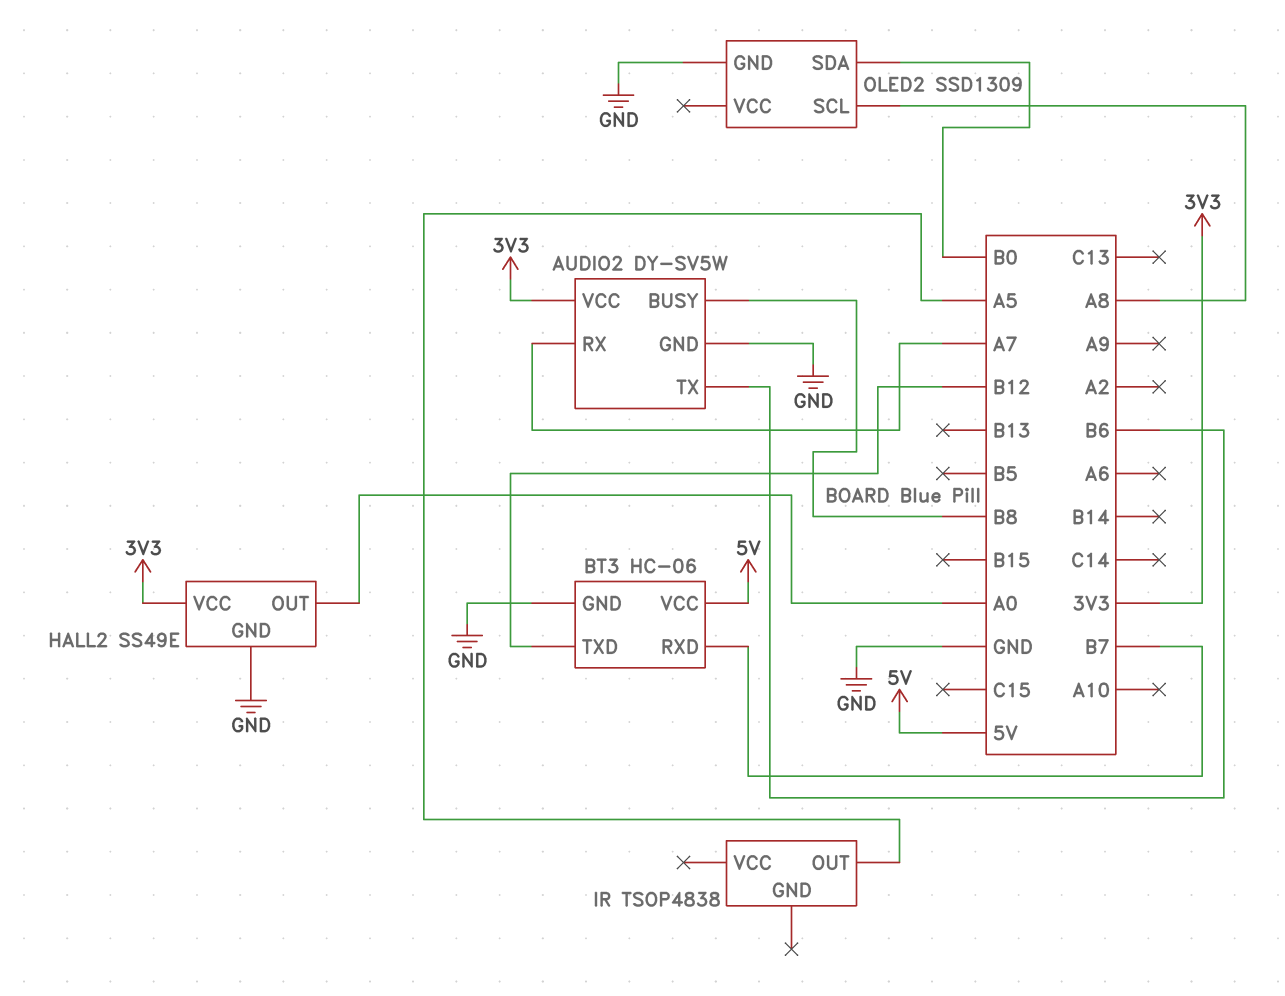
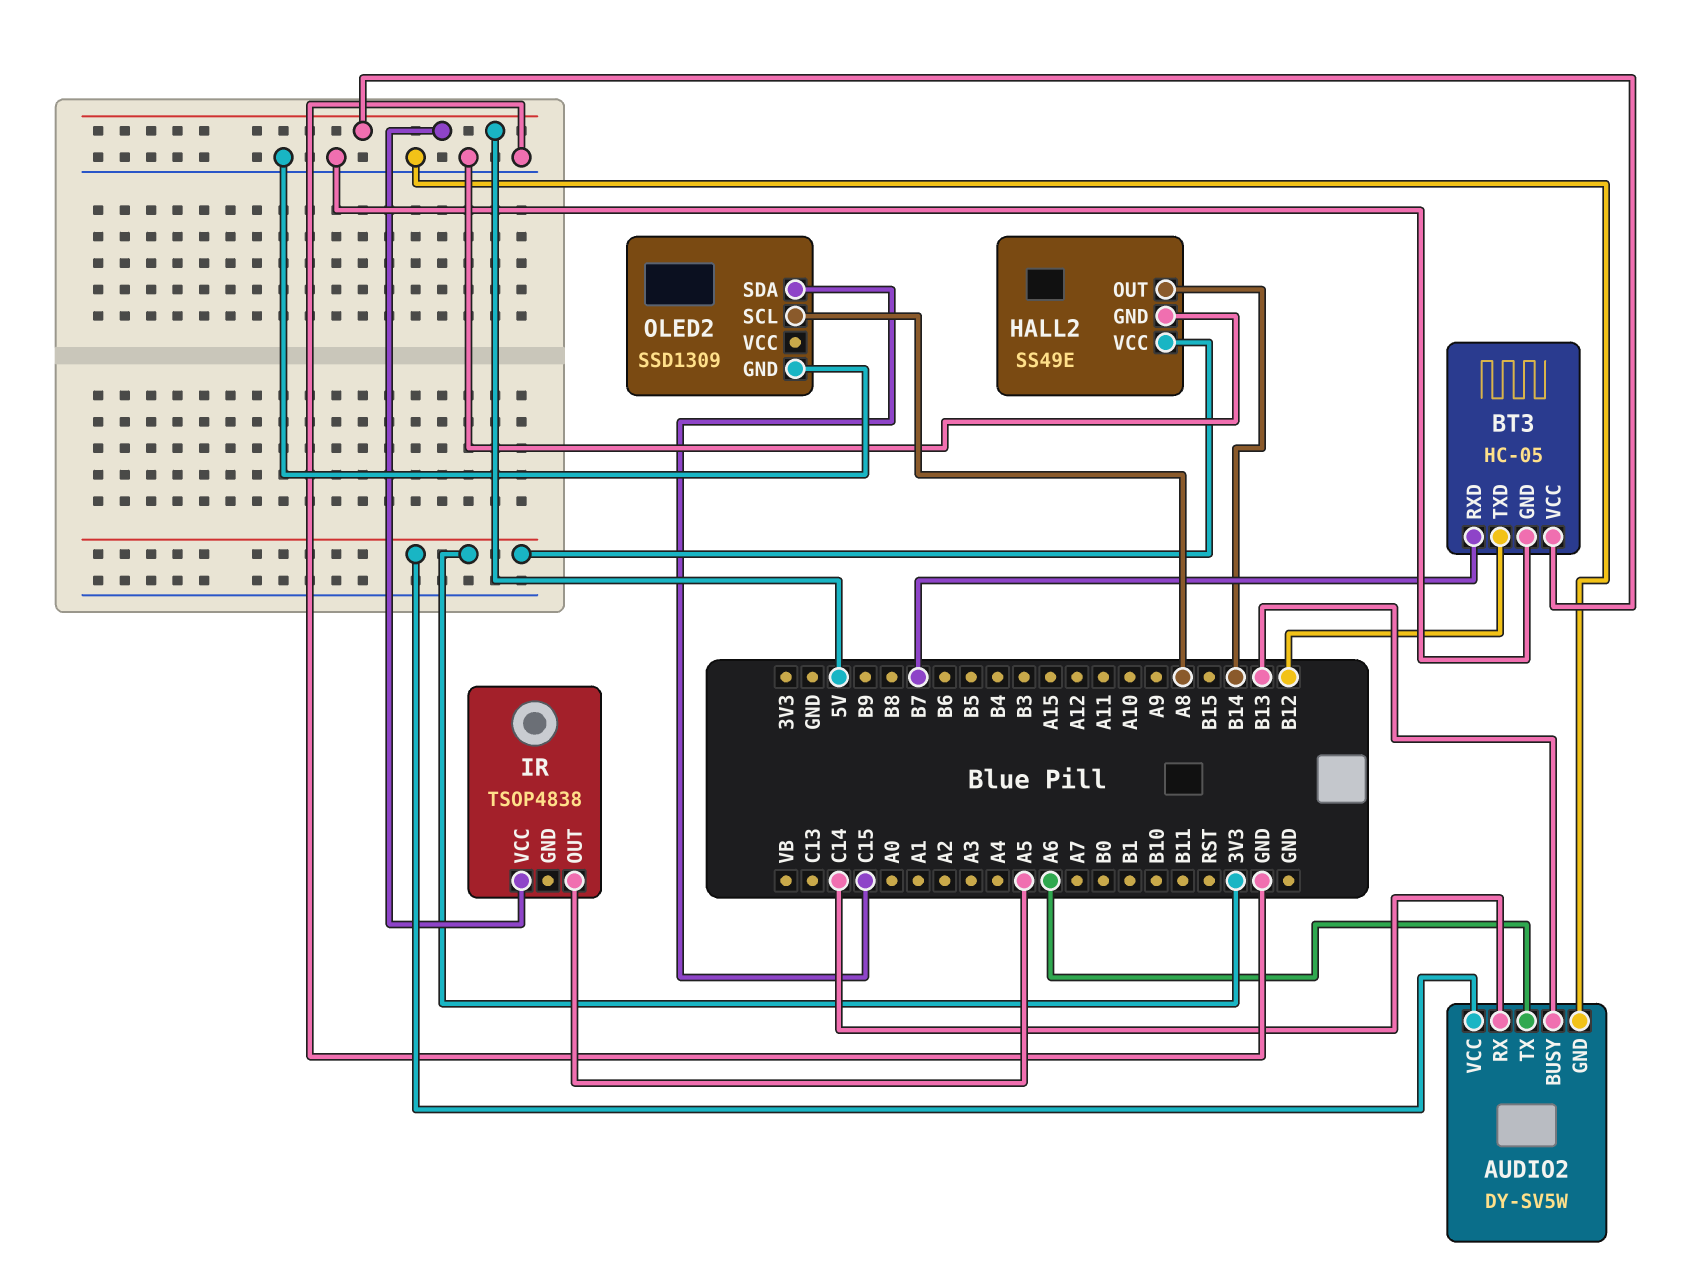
AUDIO2 pin BUSY: B8 -> B13
AUDIO2 pin RX: A7 -> C14
AUDIO2 pin TX: B6 -> A6
BT3: HC-06 -> HC-05
HALL2 pin OUT: A0 -> B14
IR pin VCC: none -> 5V
OLED2 pin SDA: B0 -> C15

